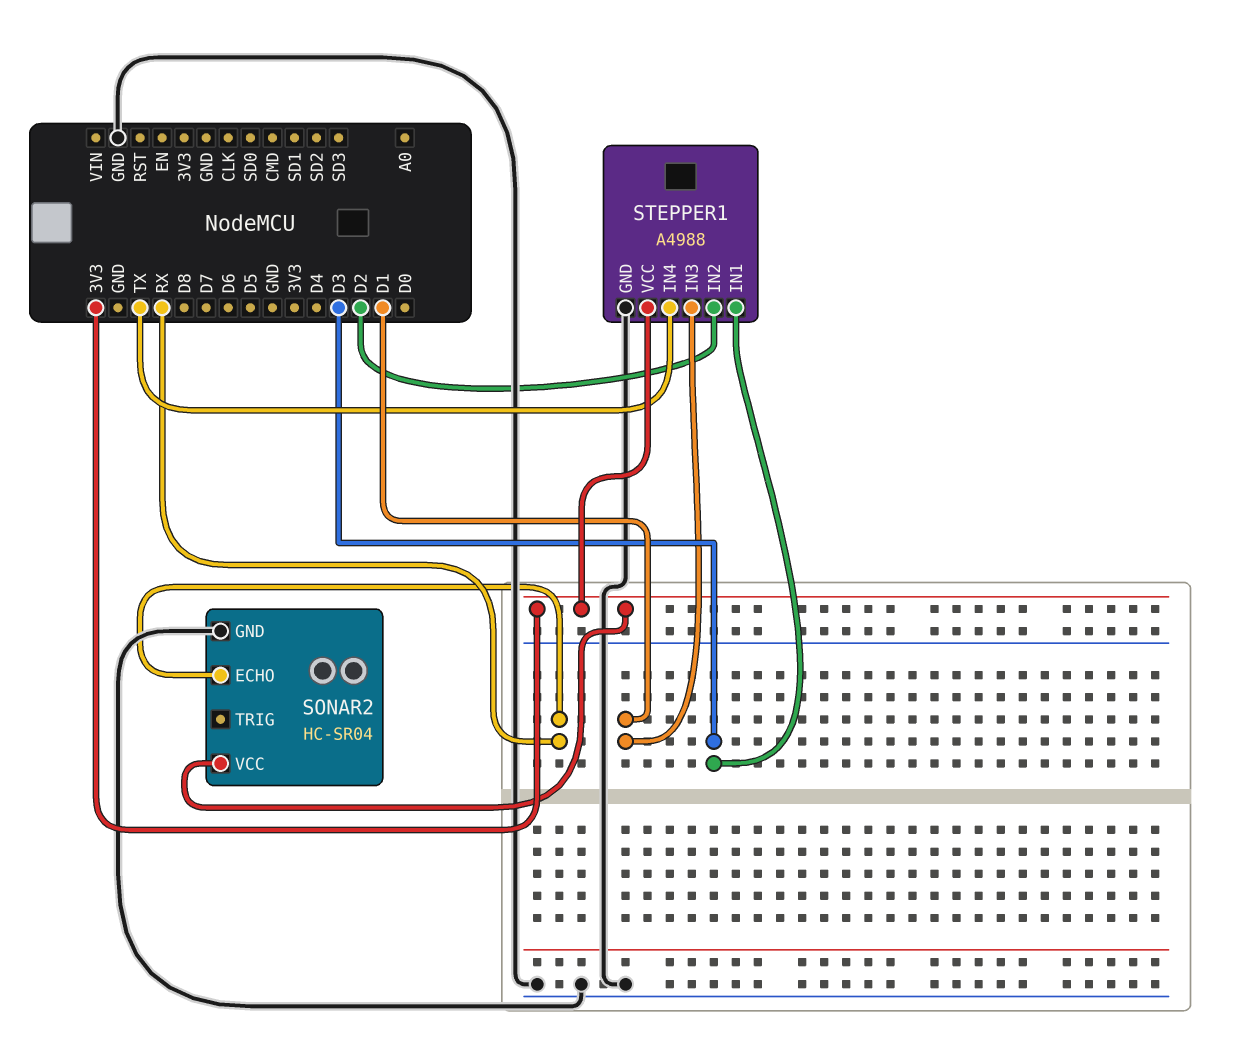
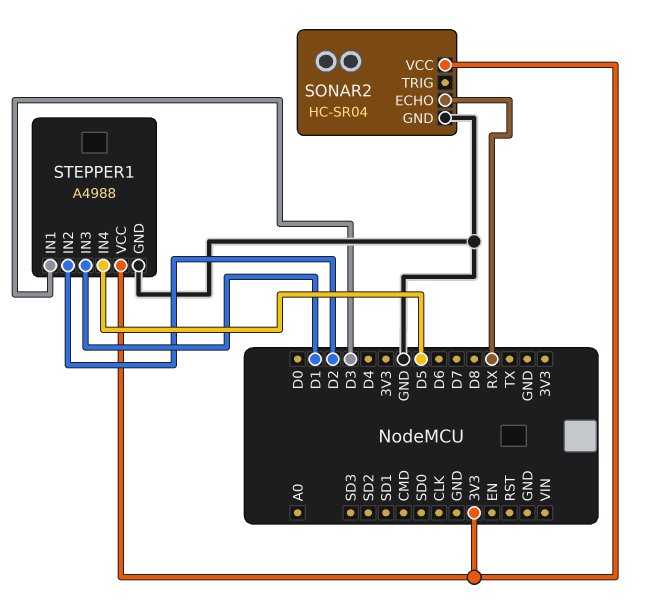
STEPPER1 pin IN4: TX -> D5

